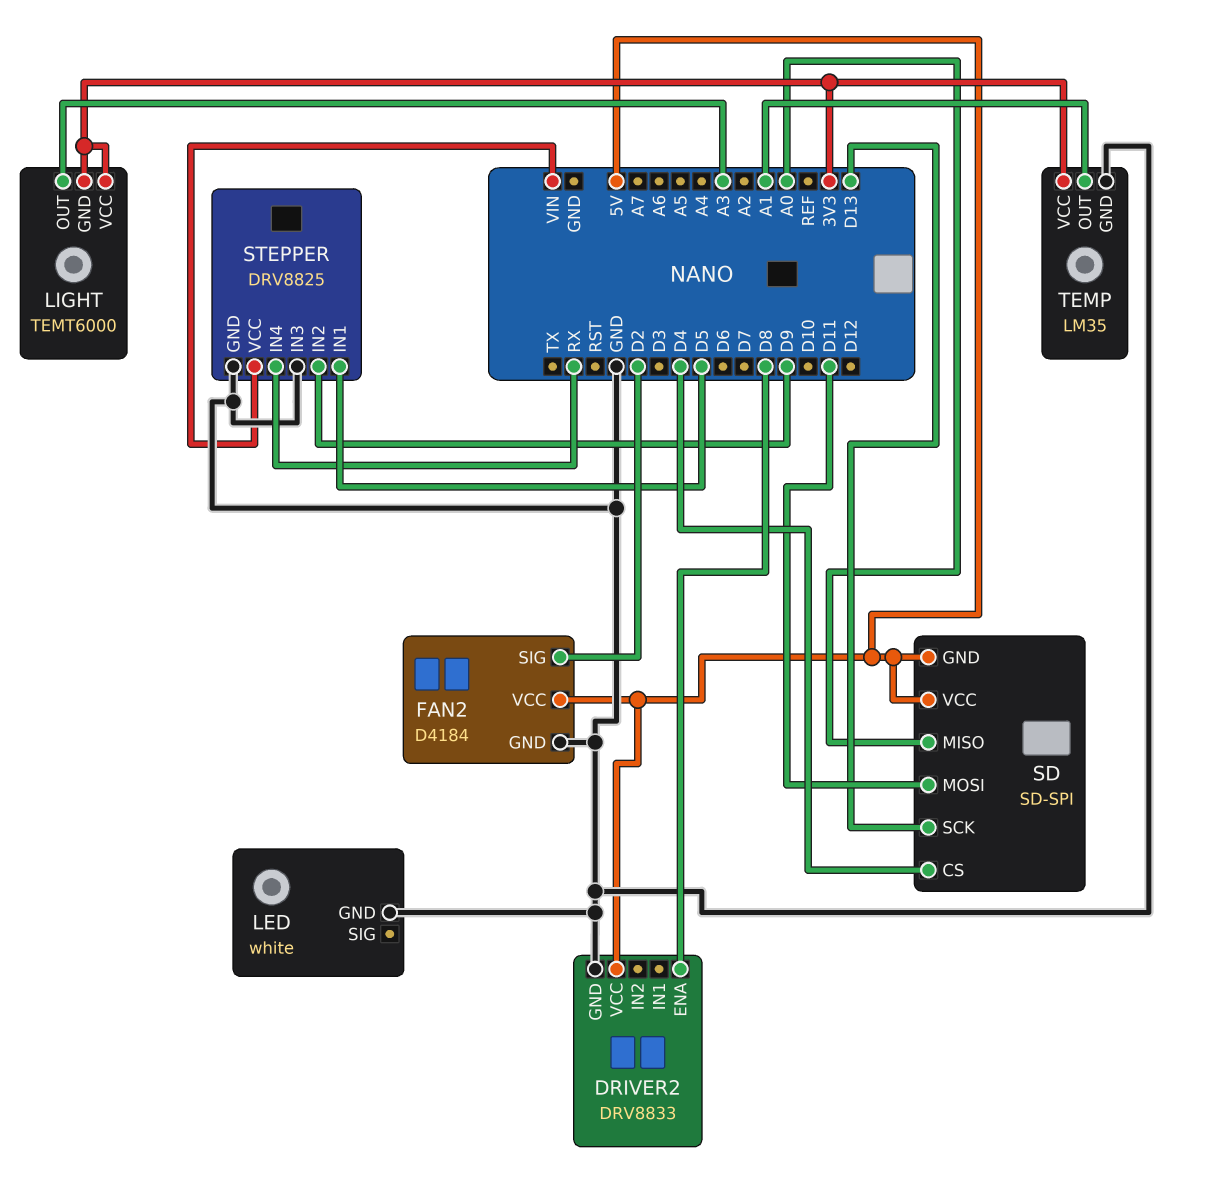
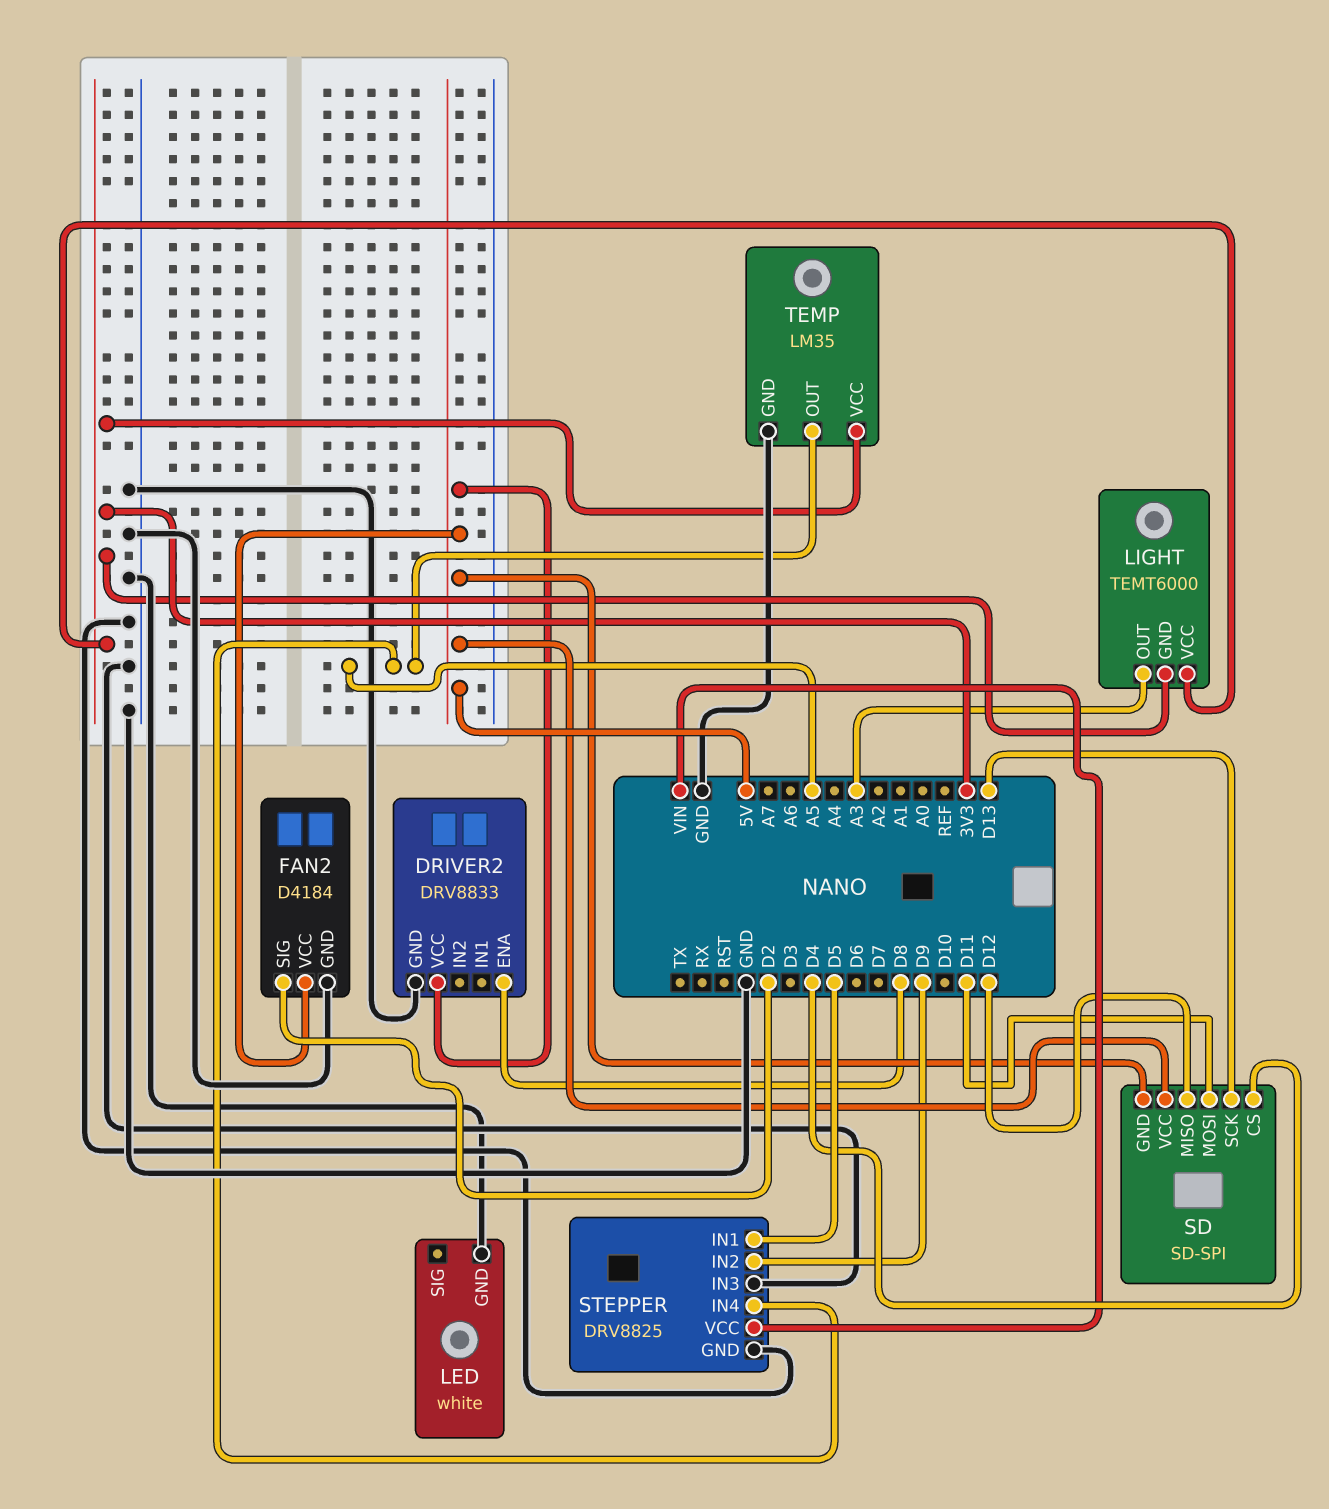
SD pin MISO: A0 -> D12
STEPPER pin IN4: RX -> A5
TEMP pin OUT: A1 -> A5

